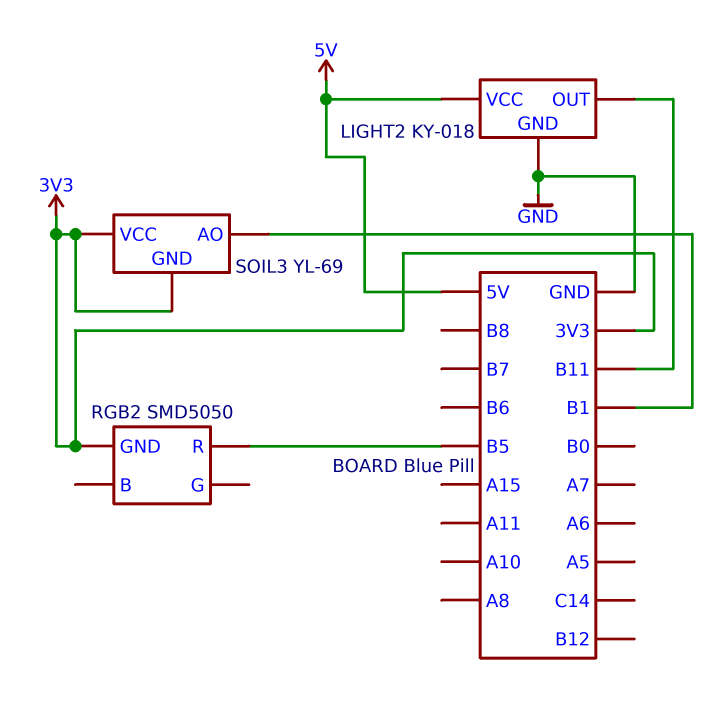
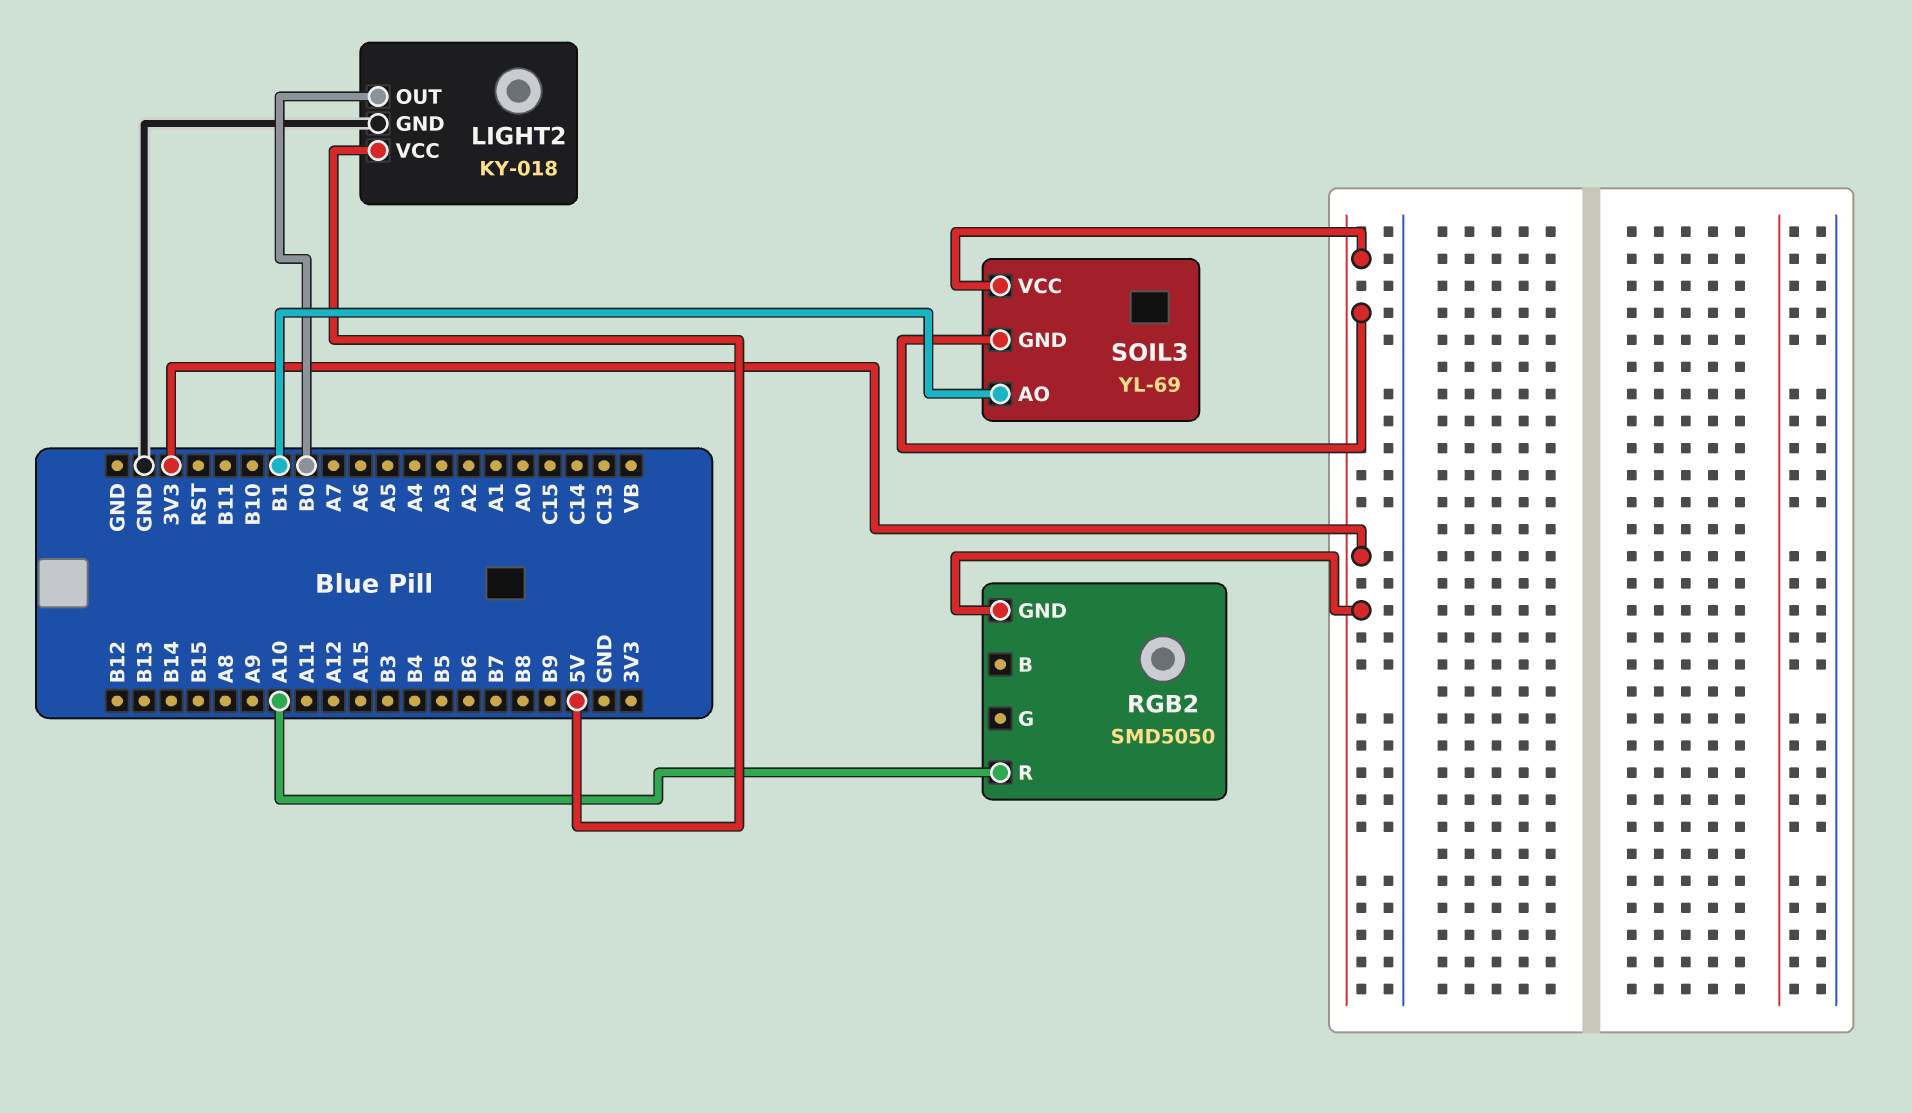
LIGHT2 pin OUT: B11 -> B0
RGB2 pin R: B5 -> A10

